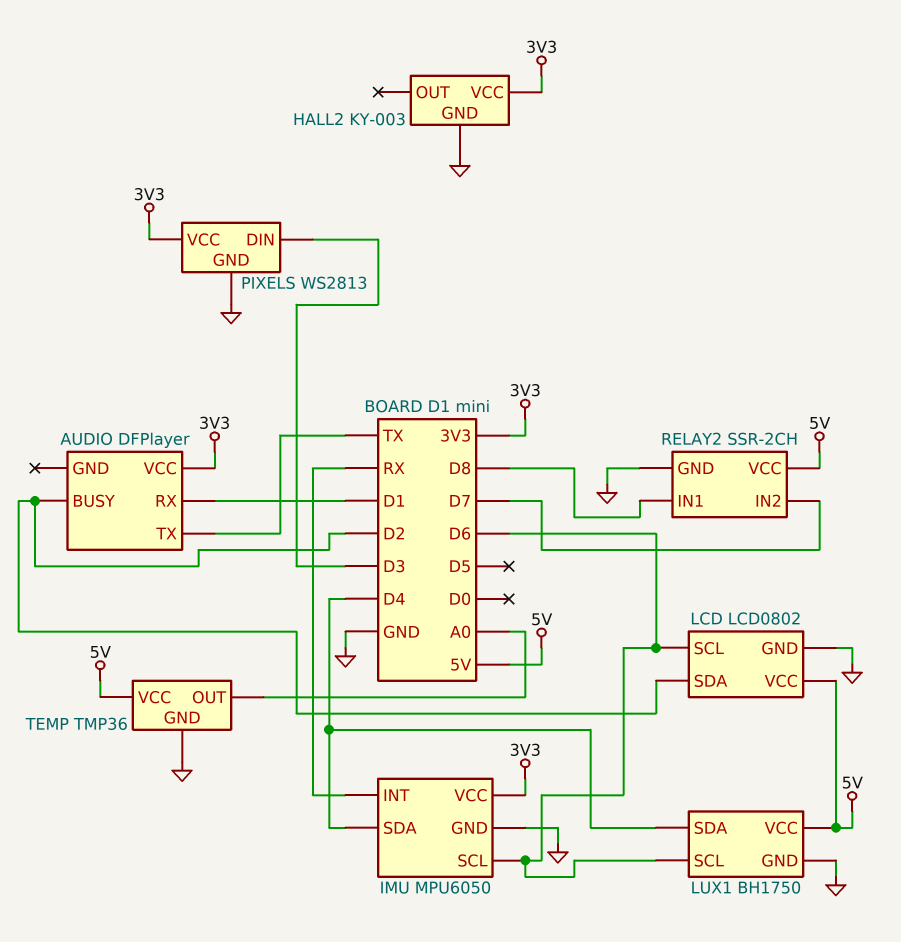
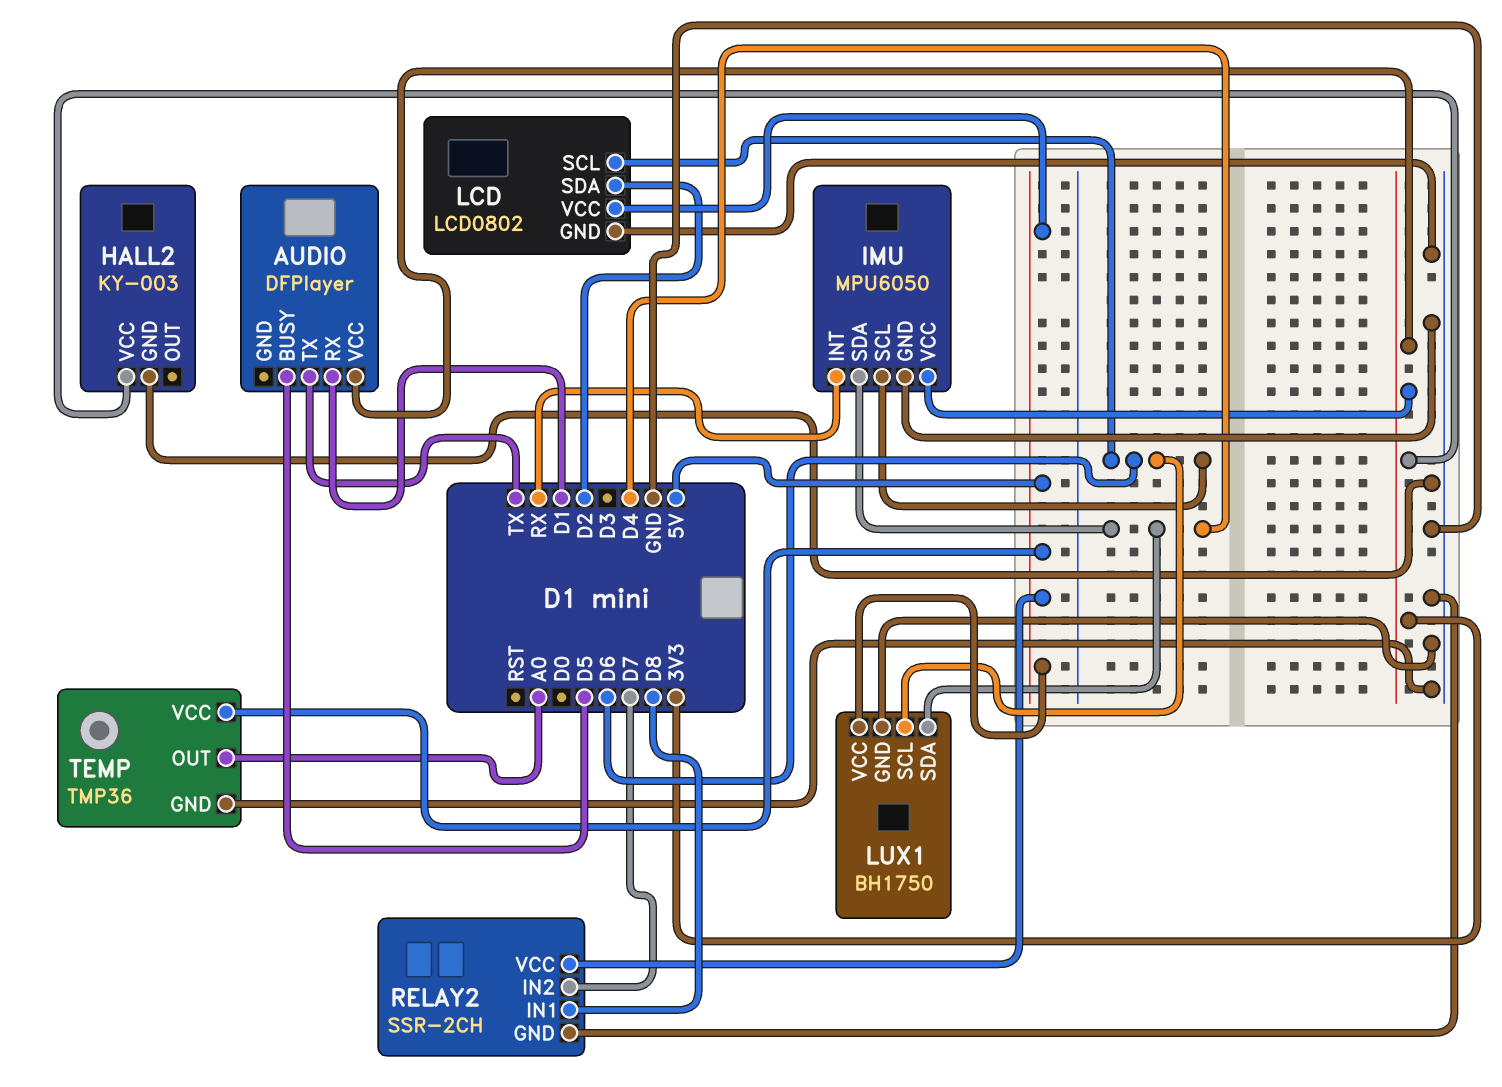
AUDIO pin BUSY: D2 -> D5
PIXELS: WS2813 -> none
PIXELS pin DIN: D3 -> none
PIXELS pin GND: GND -> none
PIXELS pin VCC: 3V3 -> none

